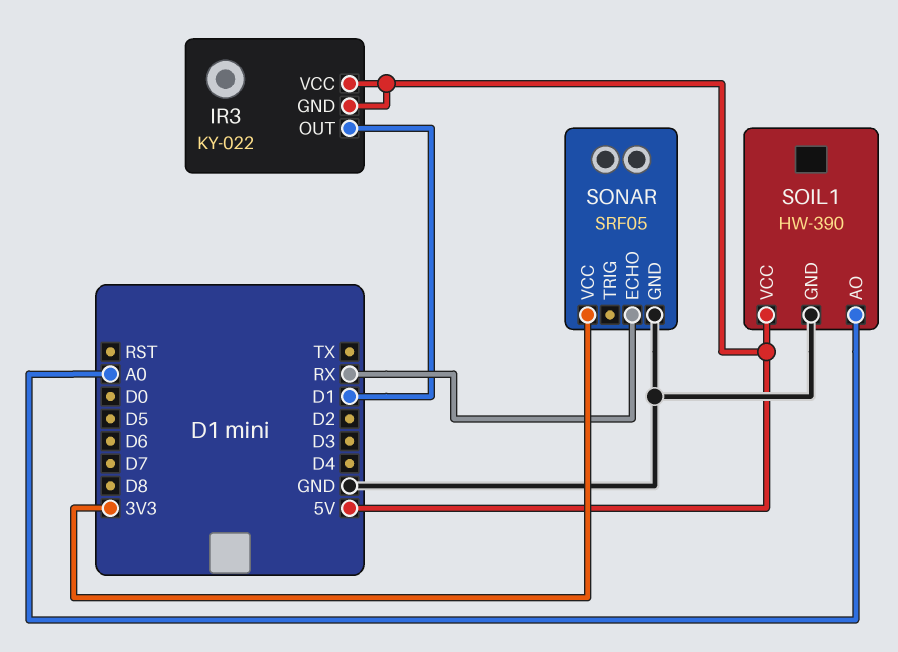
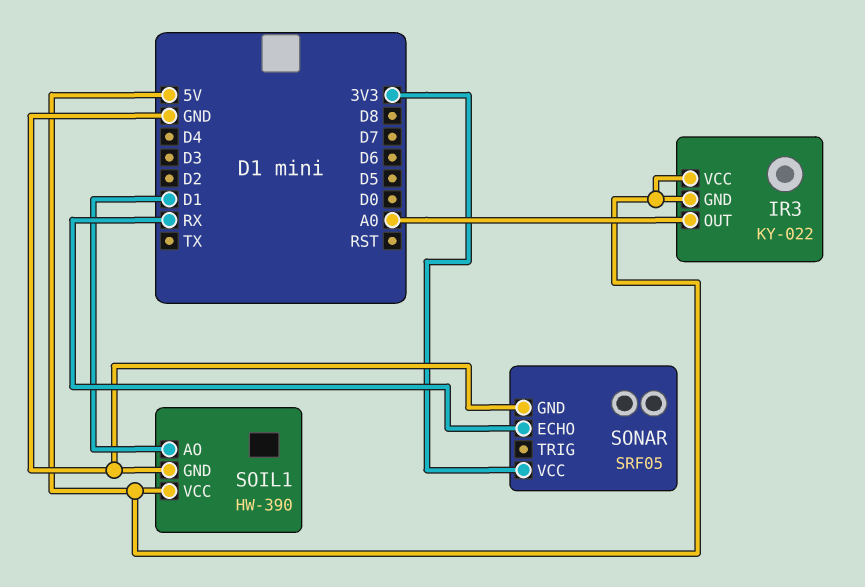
IR3 pin OUT: D1 -> A0
SOIL1 pin AO: A0 -> D1

